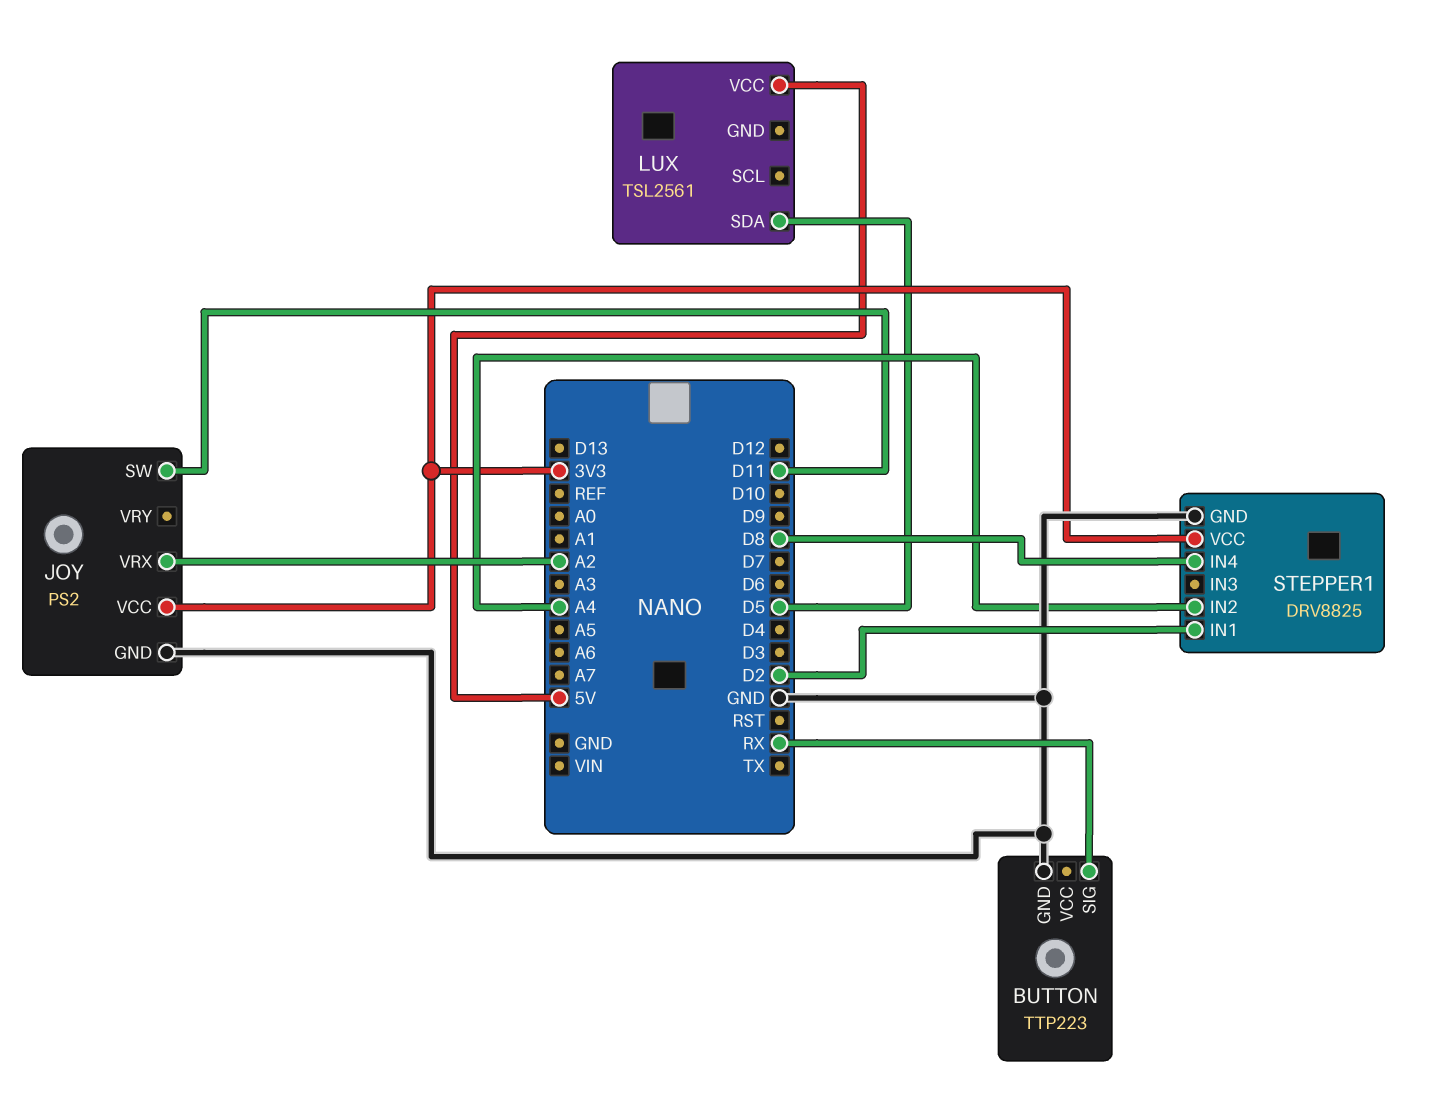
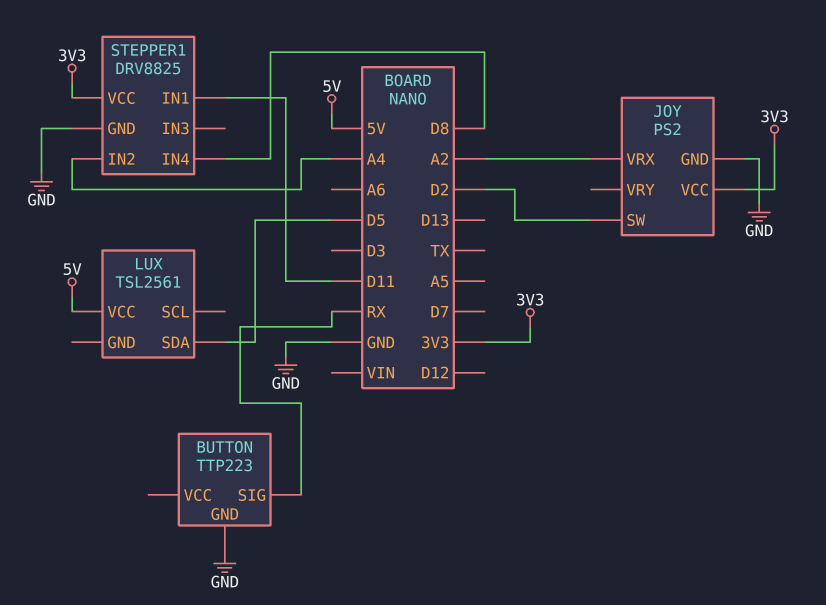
JOY pin SW: D11 -> D2
STEPPER1 pin IN1: D2 -> D11

